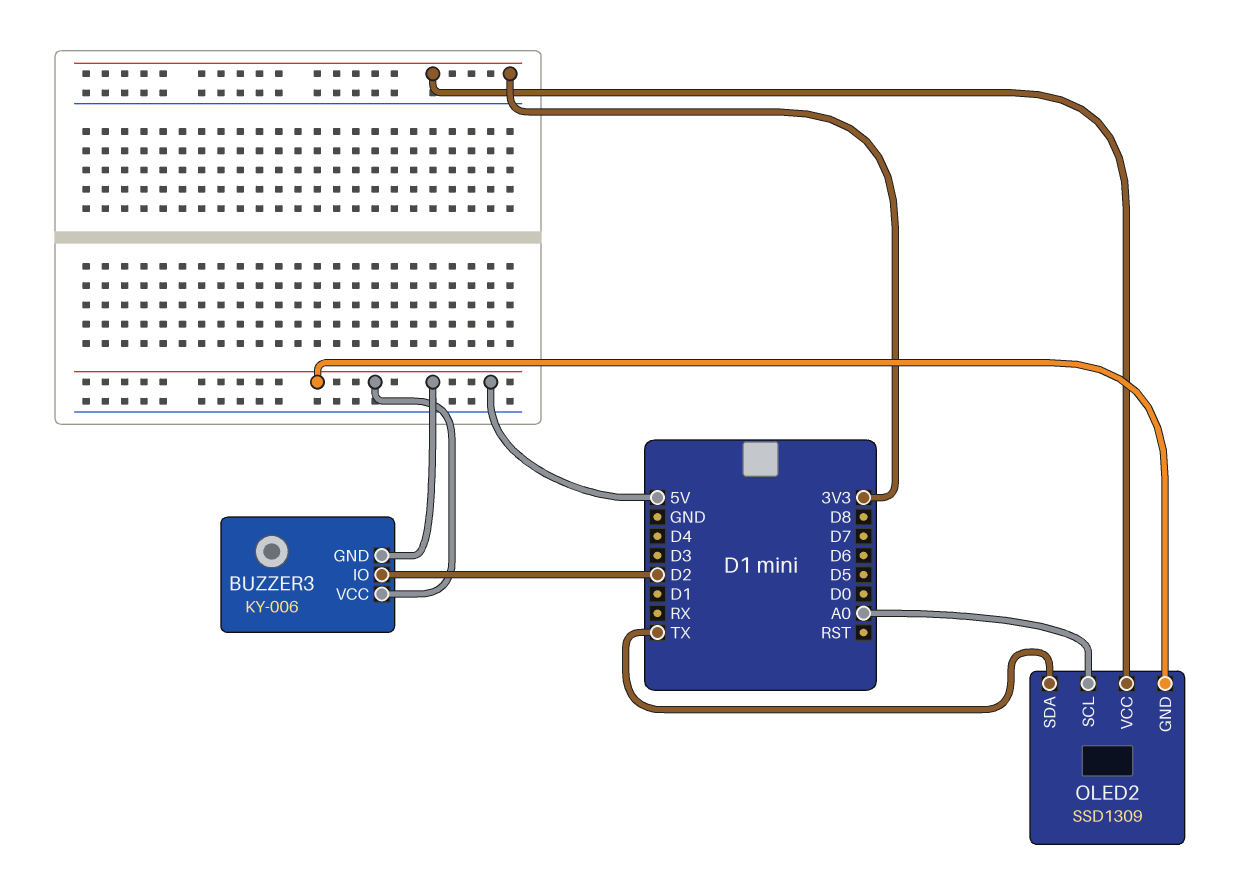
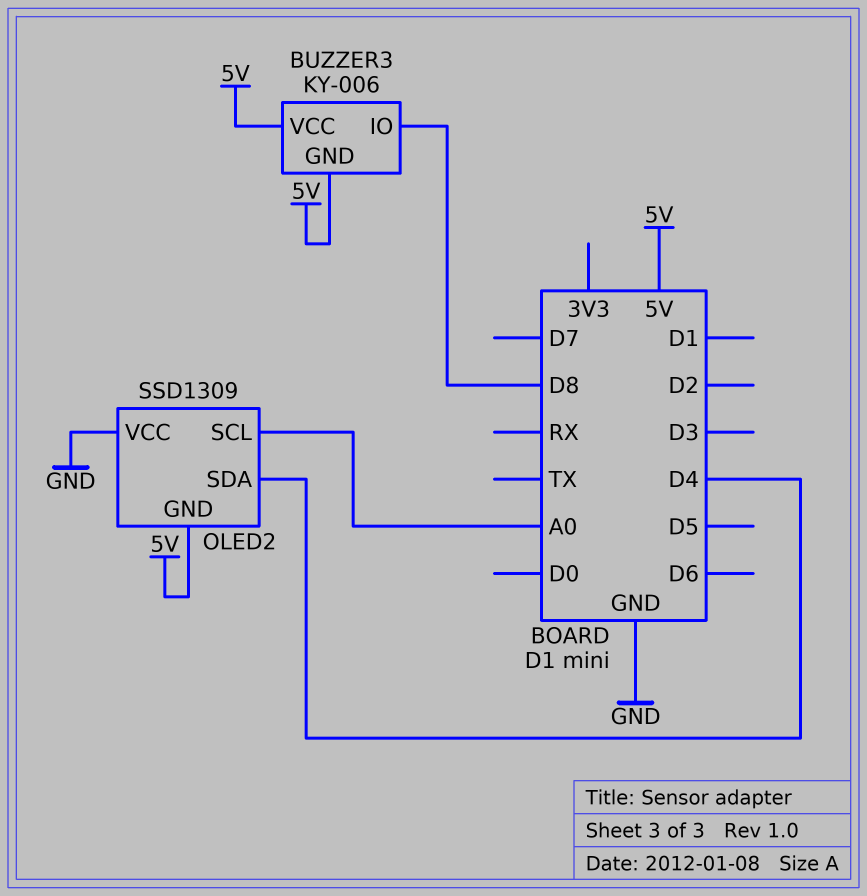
BUZZER3 pin IO: D2 -> D8
OLED2 pin SDA: TX -> D4
OLED2 pin VCC: 3V3 -> GND

